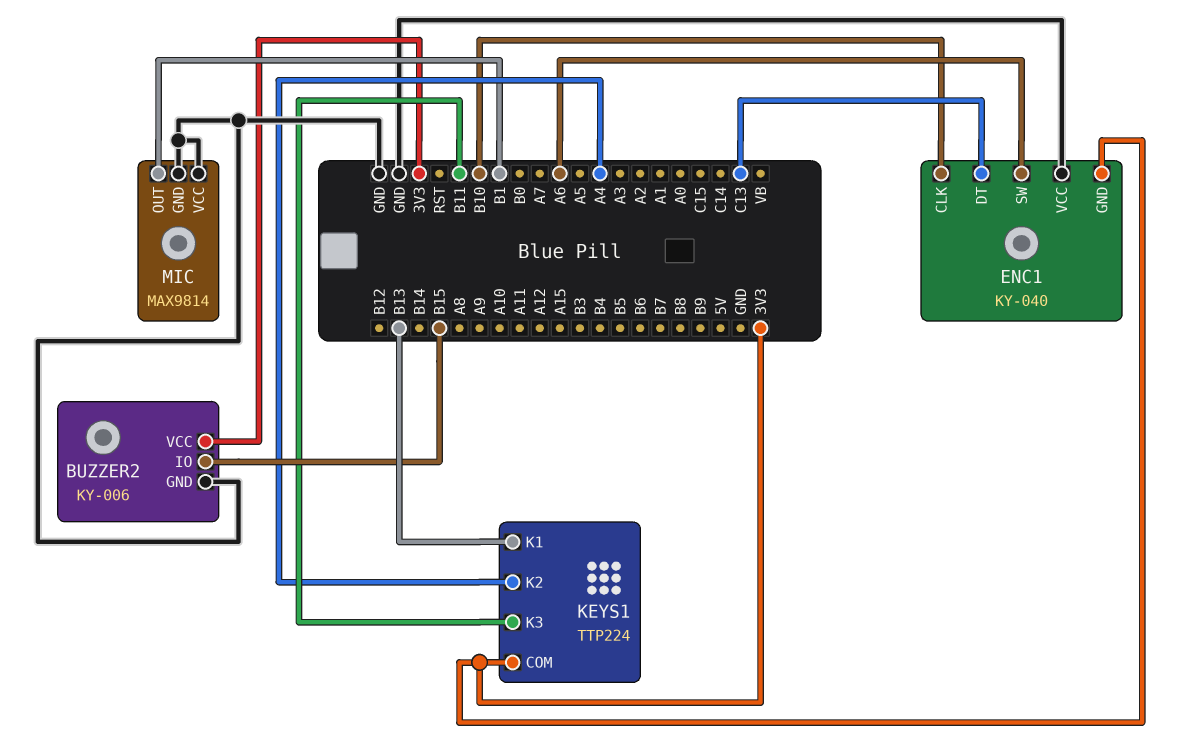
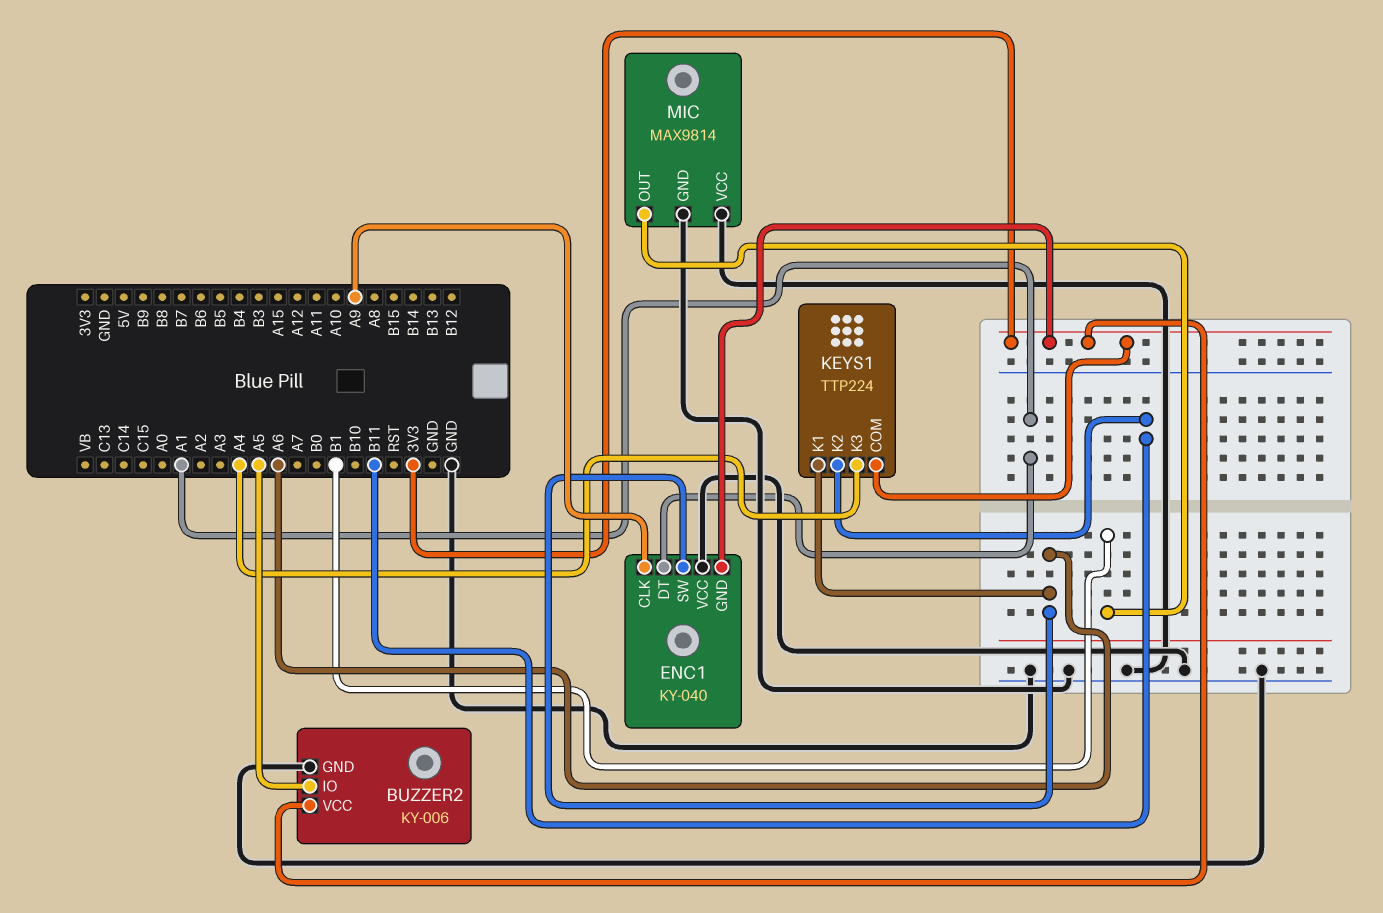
BUZZER2 pin IO: B15 -> A5
ENC1 pin CLK: B10 -> A9
ENC1 pin DT: C13 -> A1
KEYS1 pin K1: B13 -> A6
KEYS1 pin K2: A4 -> B11
KEYS1 pin K3: B11 -> A4

